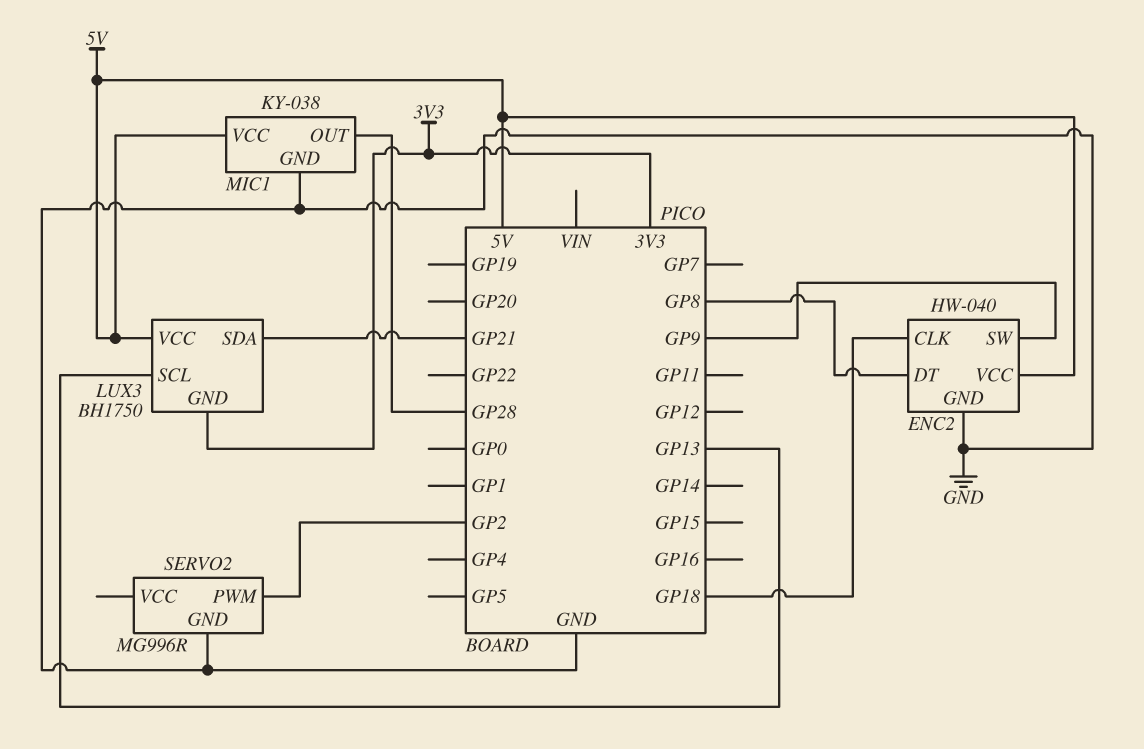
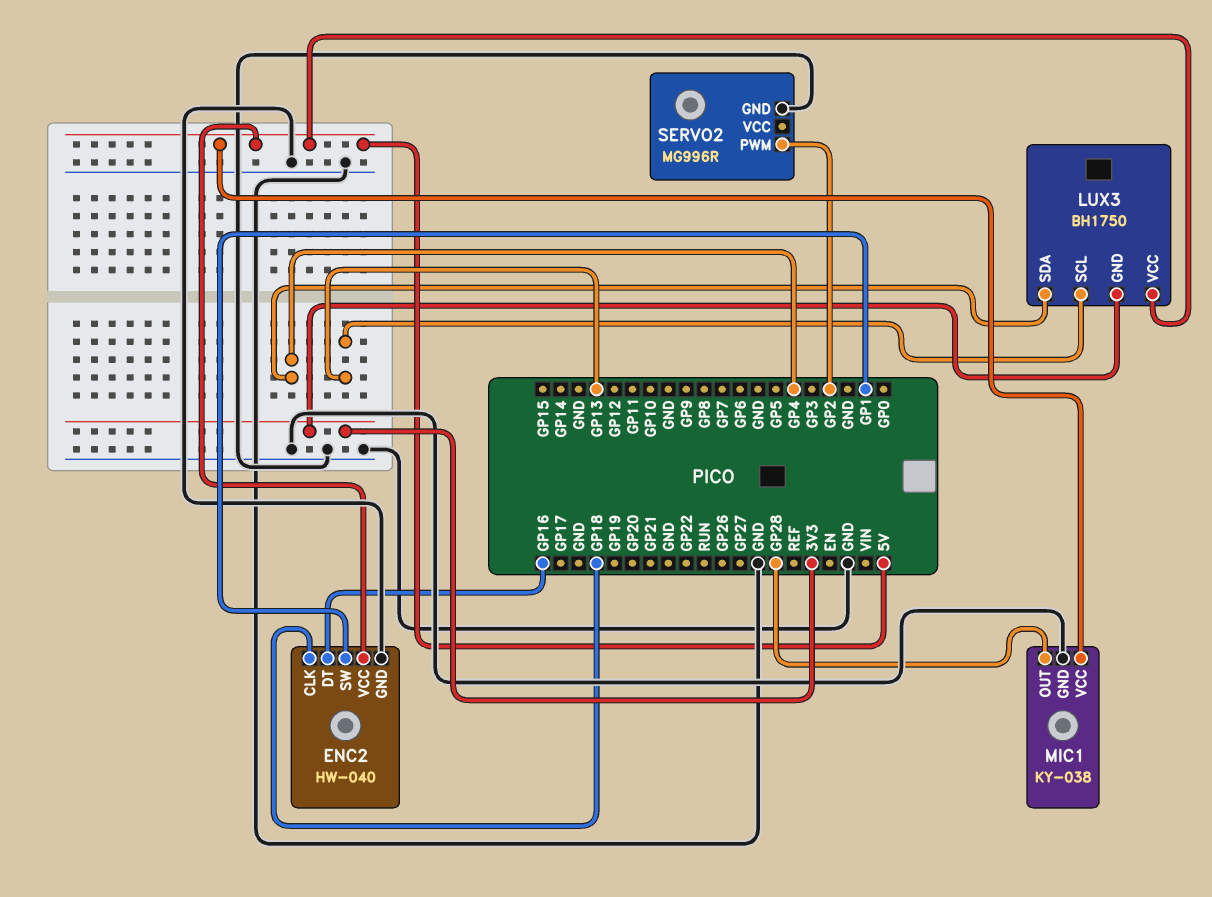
ENC2 pin DT: GP8 -> GP16
ENC2 pin SW: GP9 -> GP1
LUX3 pin SDA: GP21 -> GP4

